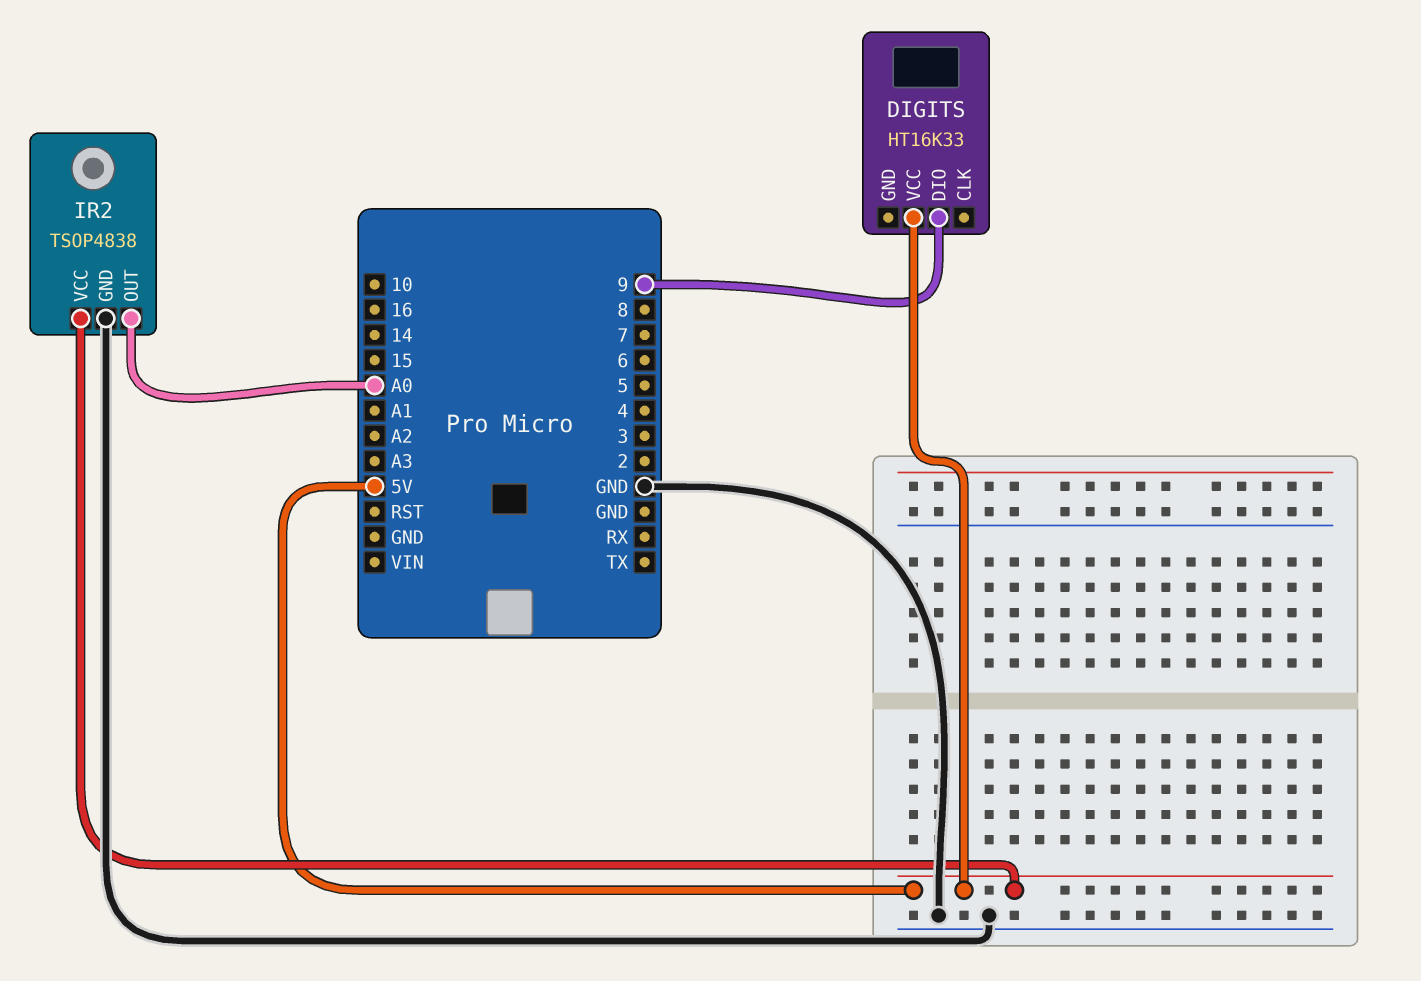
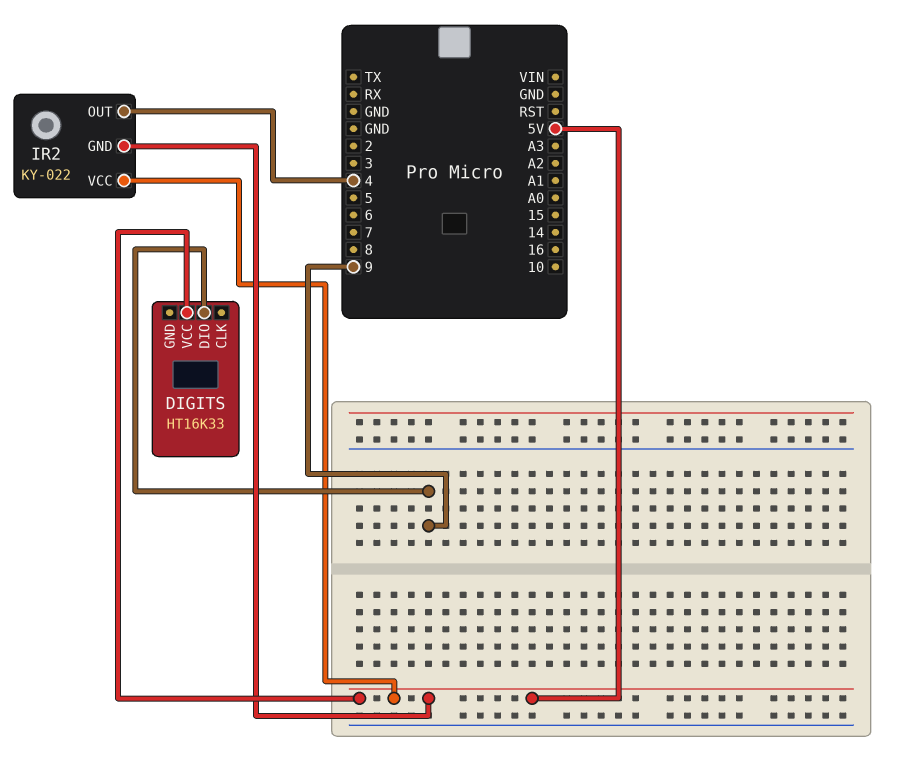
IR2: TSOP4838 -> KY-022
IR2 pin GND: GND -> 5V
IR2 pin OUT: A0 -> 4

